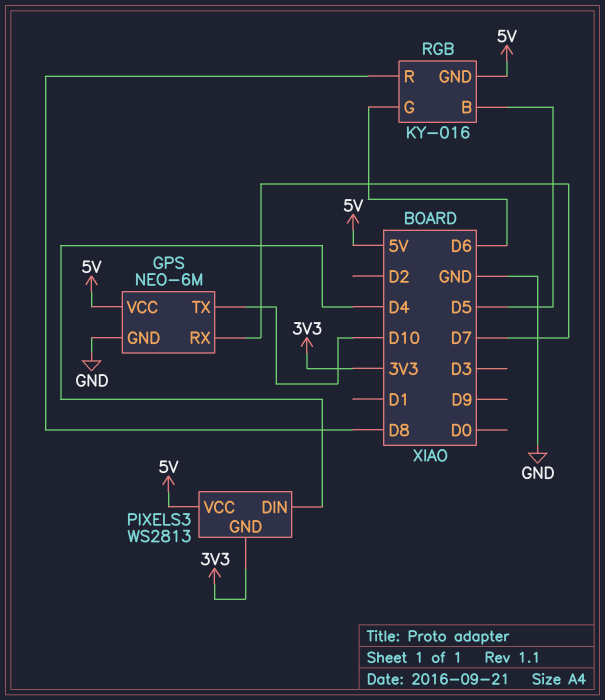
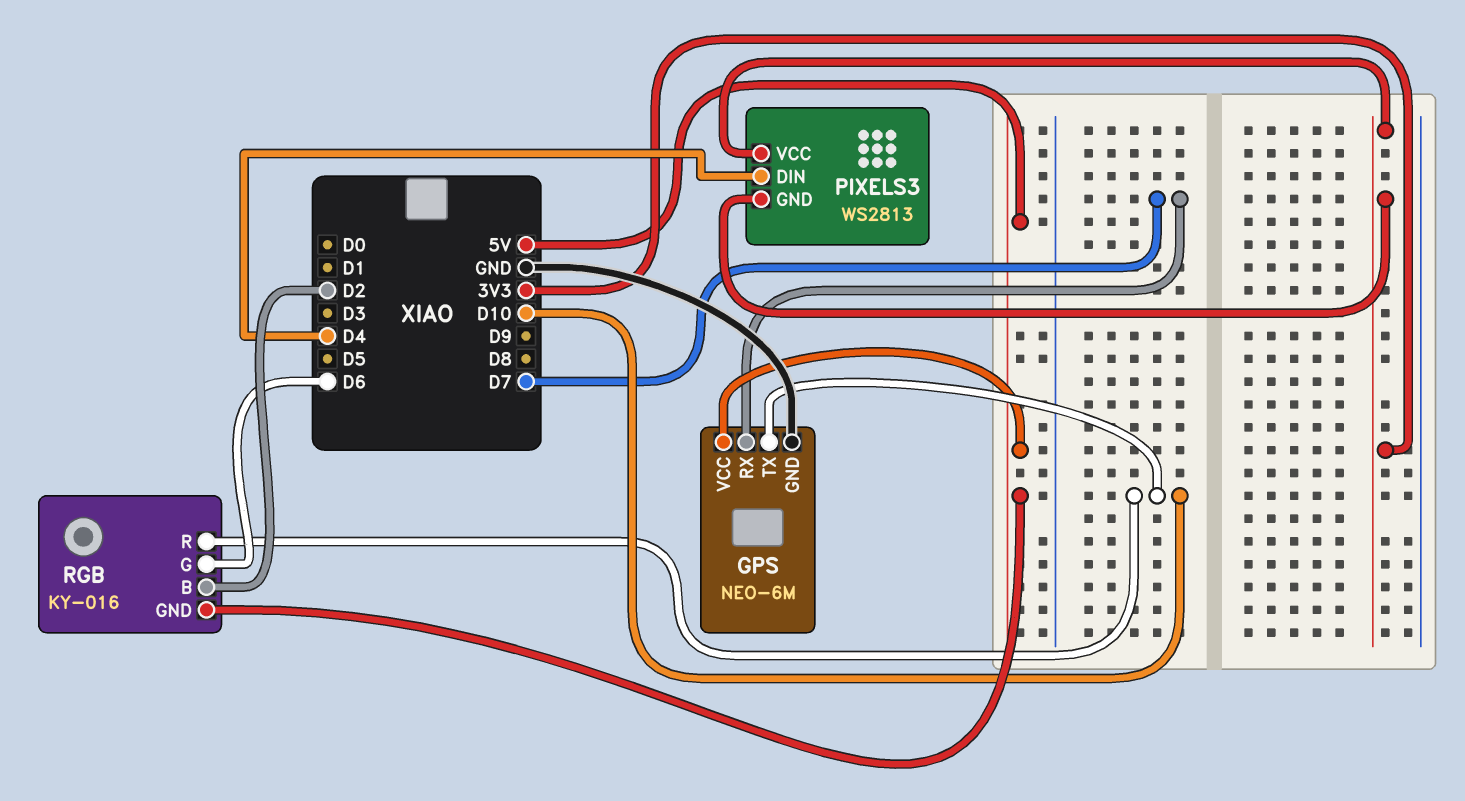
PIXELS3 pin VCC: 5V -> 3V3
RGB pin B: D5 -> D2
RGB pin R: D8 -> D10

